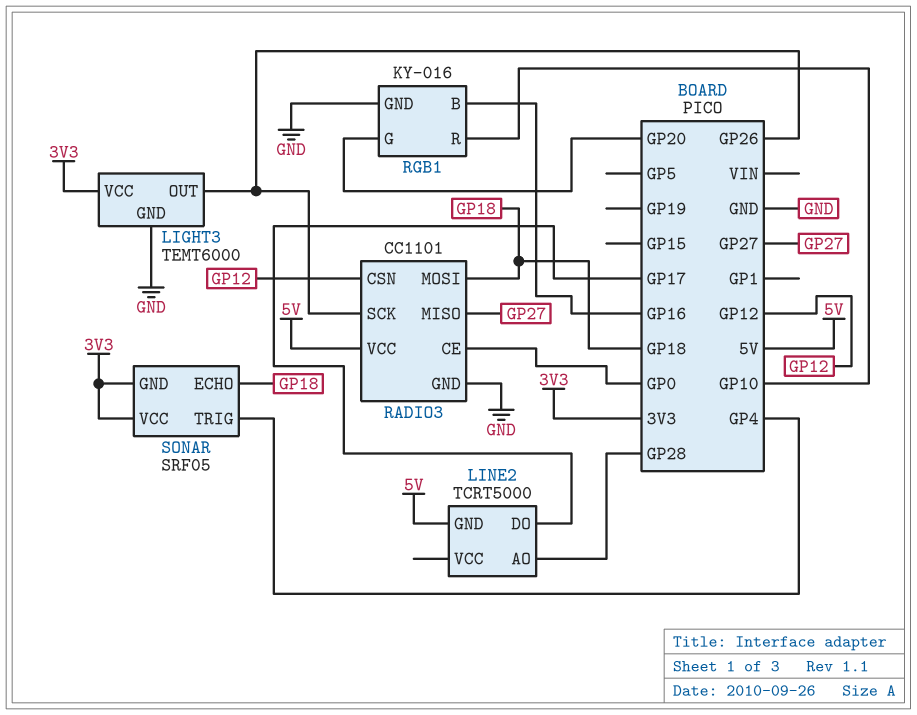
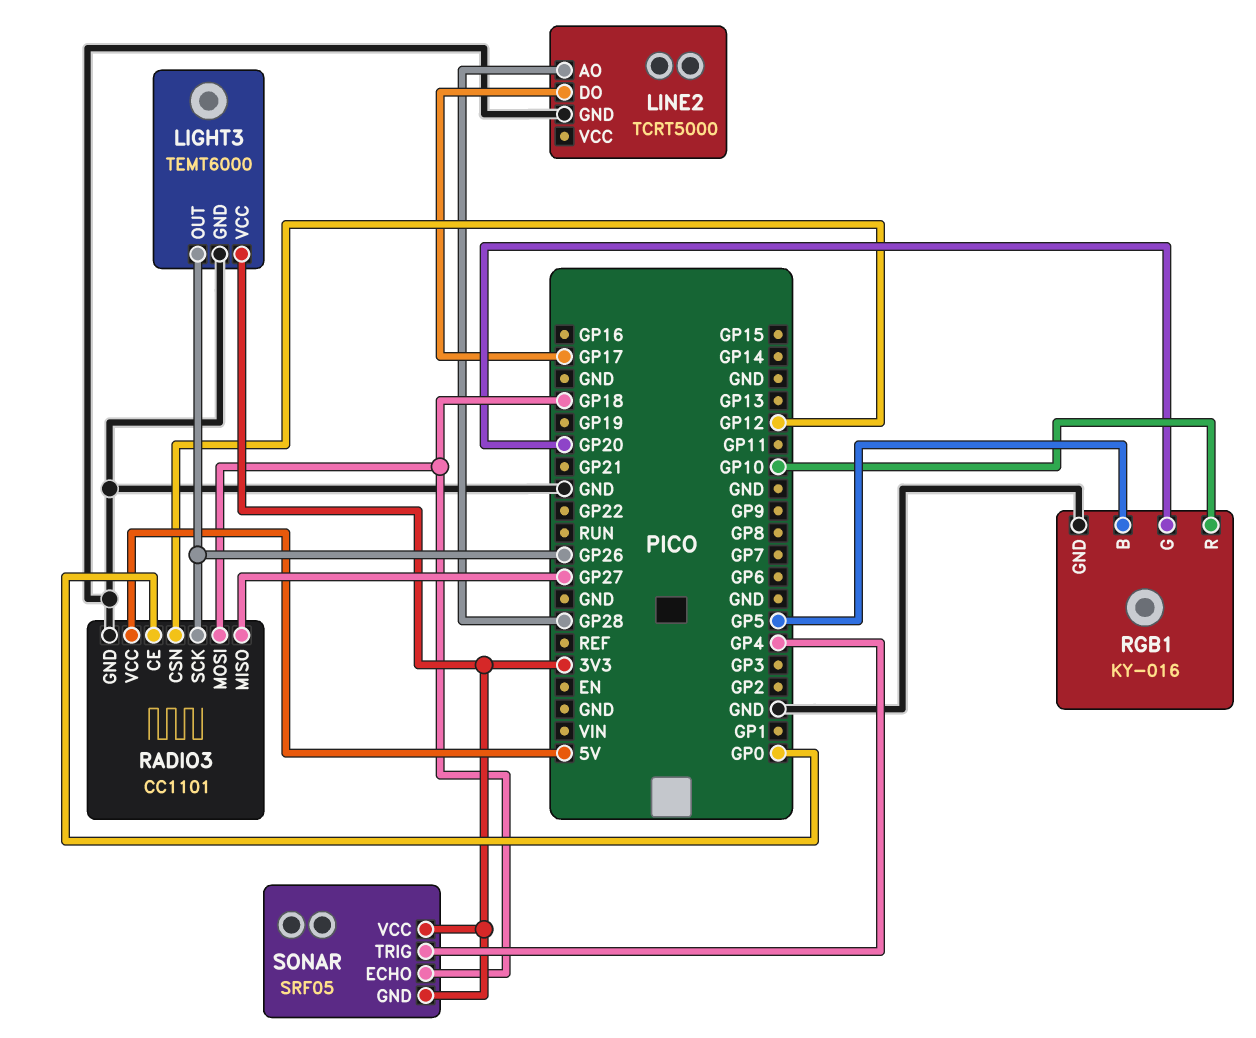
LINE2 pin GND: 5V -> GND
RGB1 pin B: GP16 -> GP5

